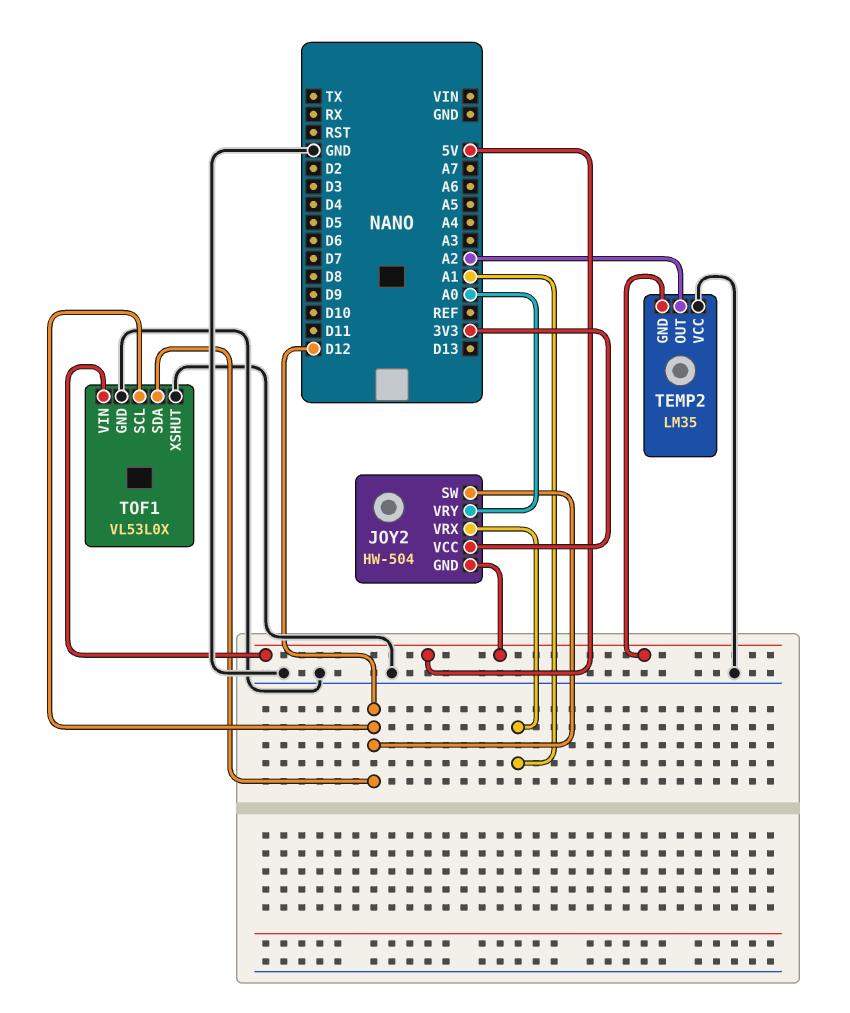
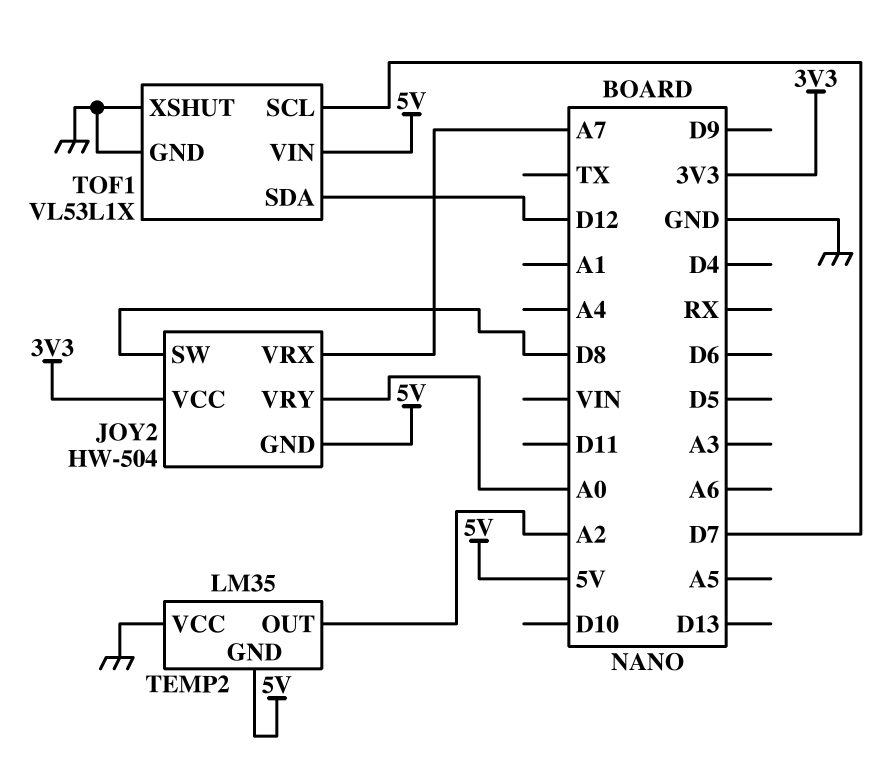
JOY2 pin SW: D12 -> D8
JOY2 pin VRX: A1 -> A7
TOF1: VL53L0X -> VL53L1X
TOF1 pin SCL: D12 -> D7

